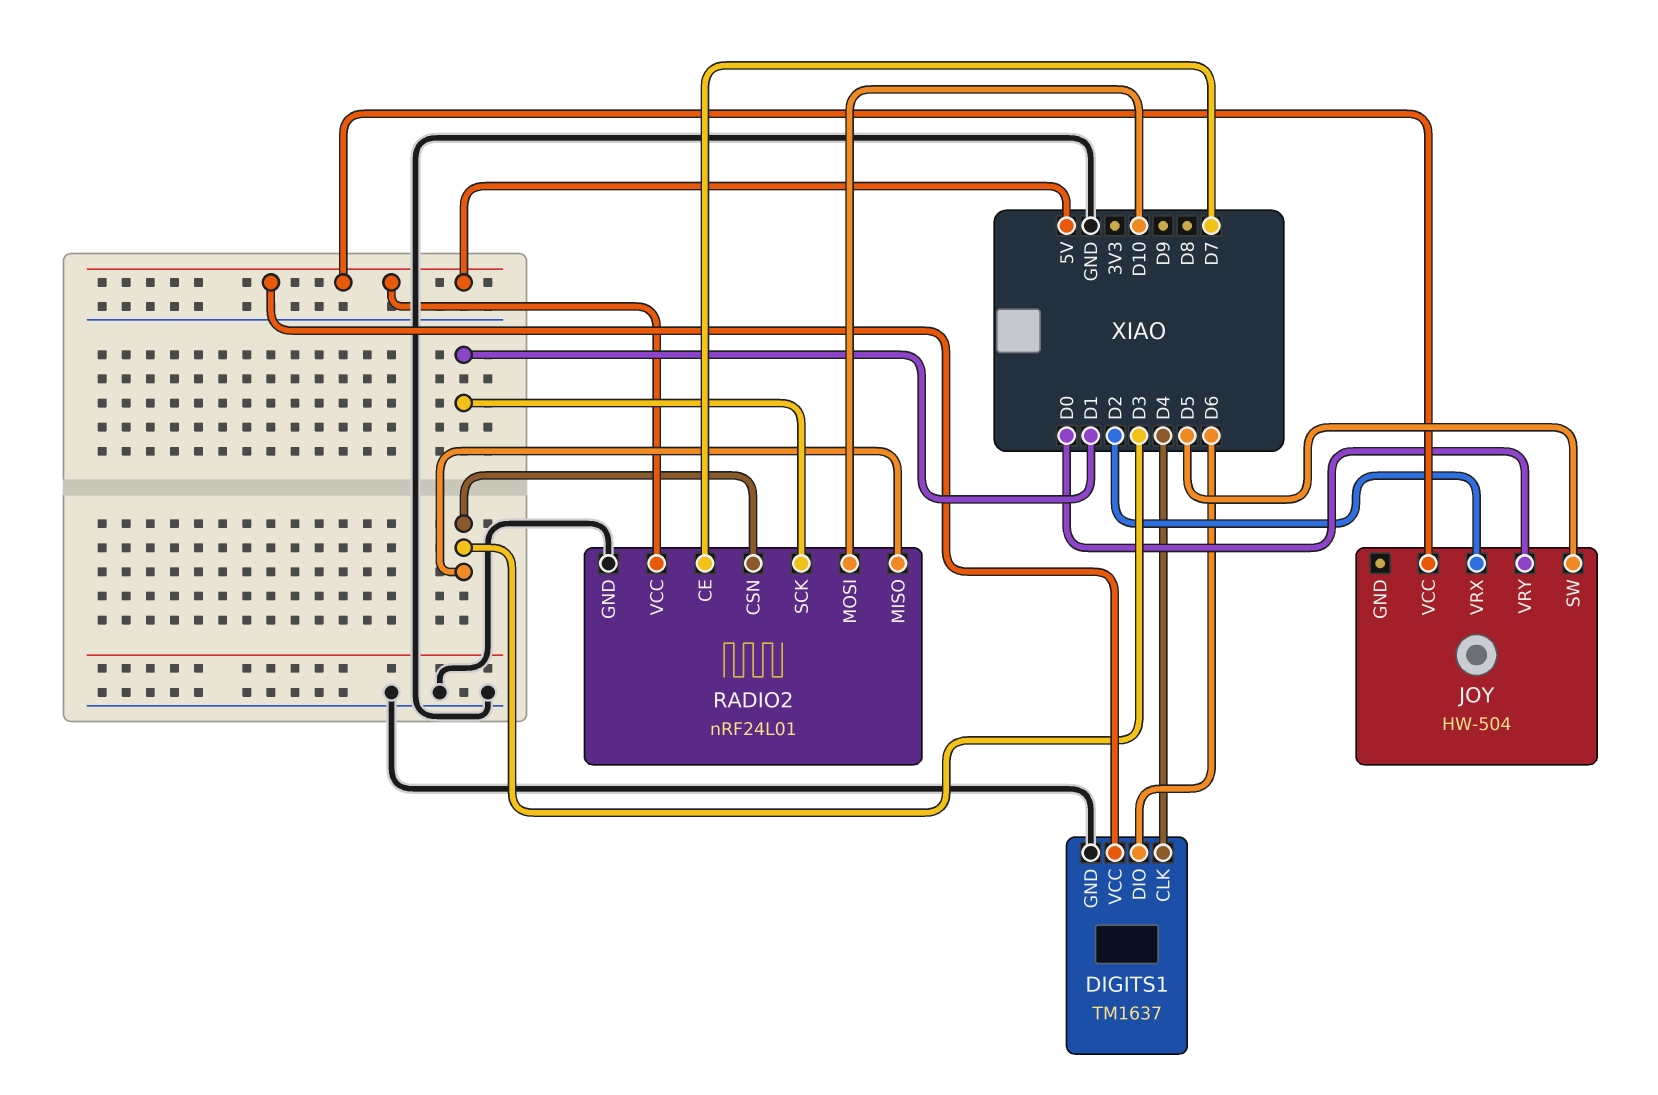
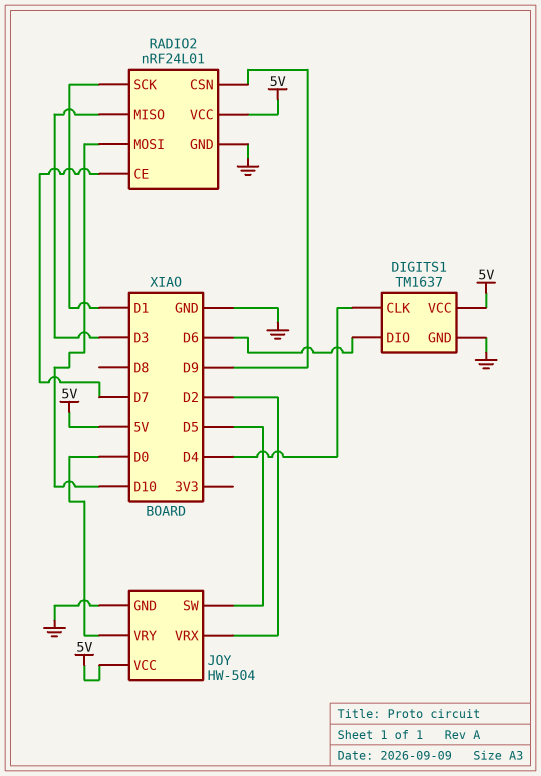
JOY pin GND: none -> GND
RADIO2 pin CSN: D3 -> D9

